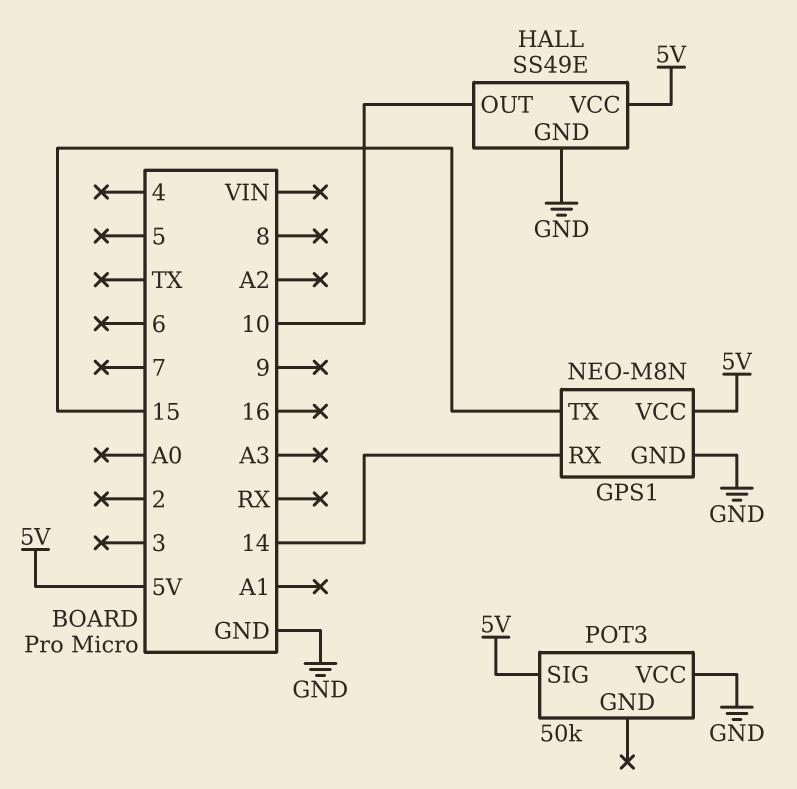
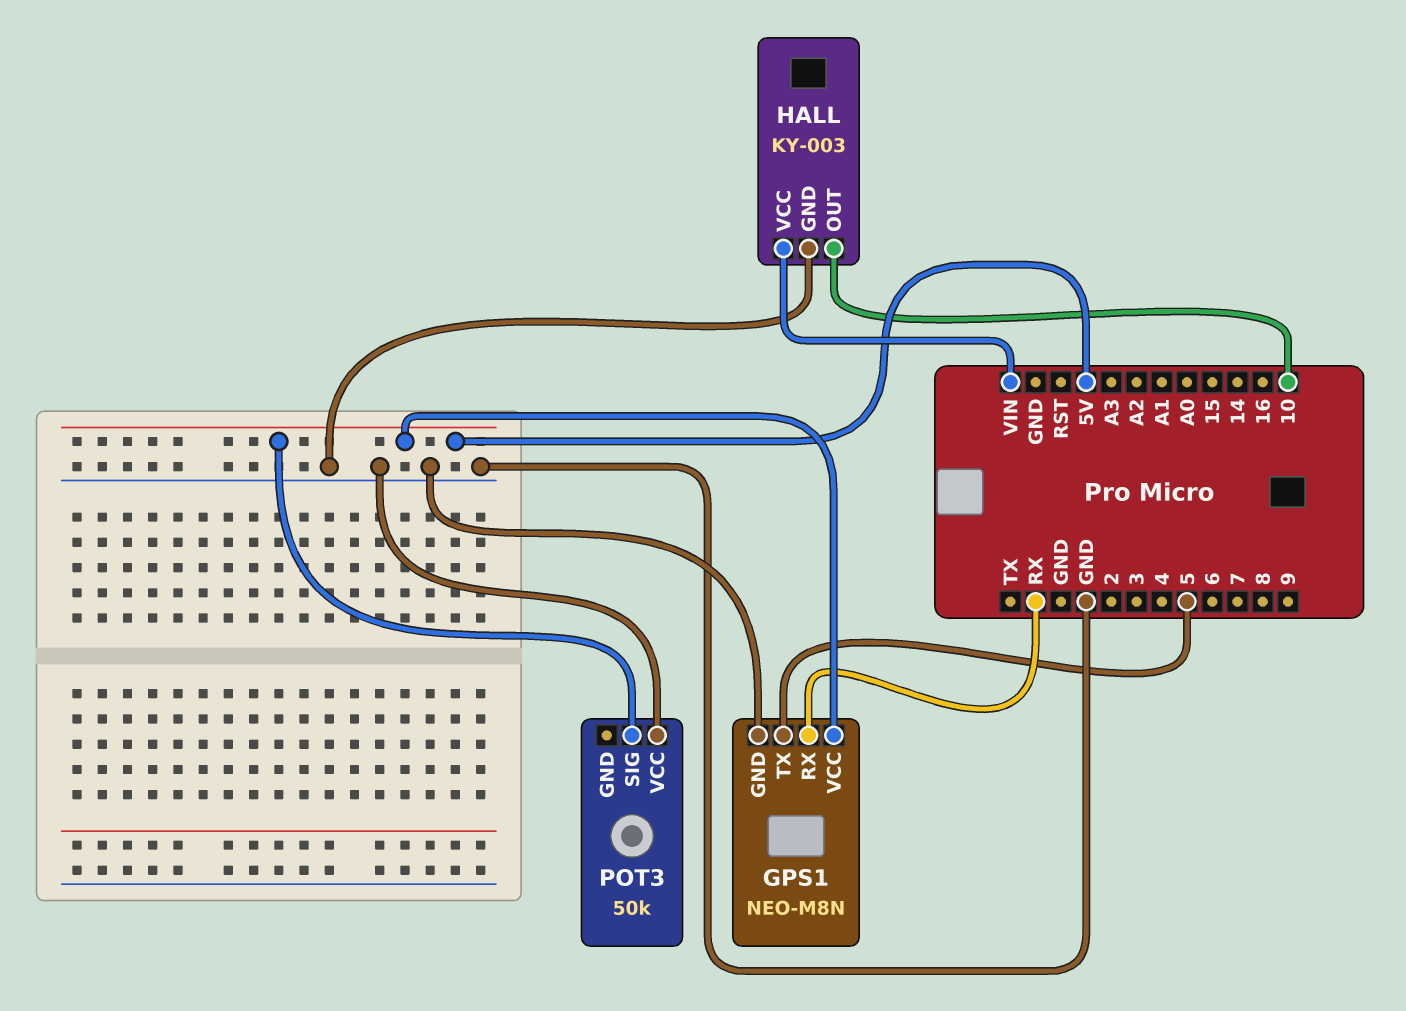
GPS1 pin RX: 14 -> RX
GPS1 pin TX: 15 -> 5
HALL: SS49E -> KY-003
HALL pin VCC: 5V -> VIN

